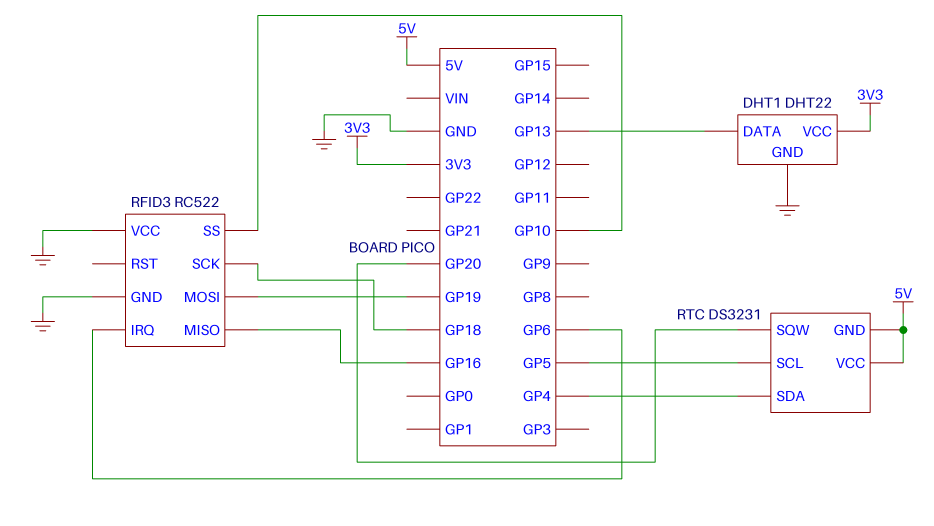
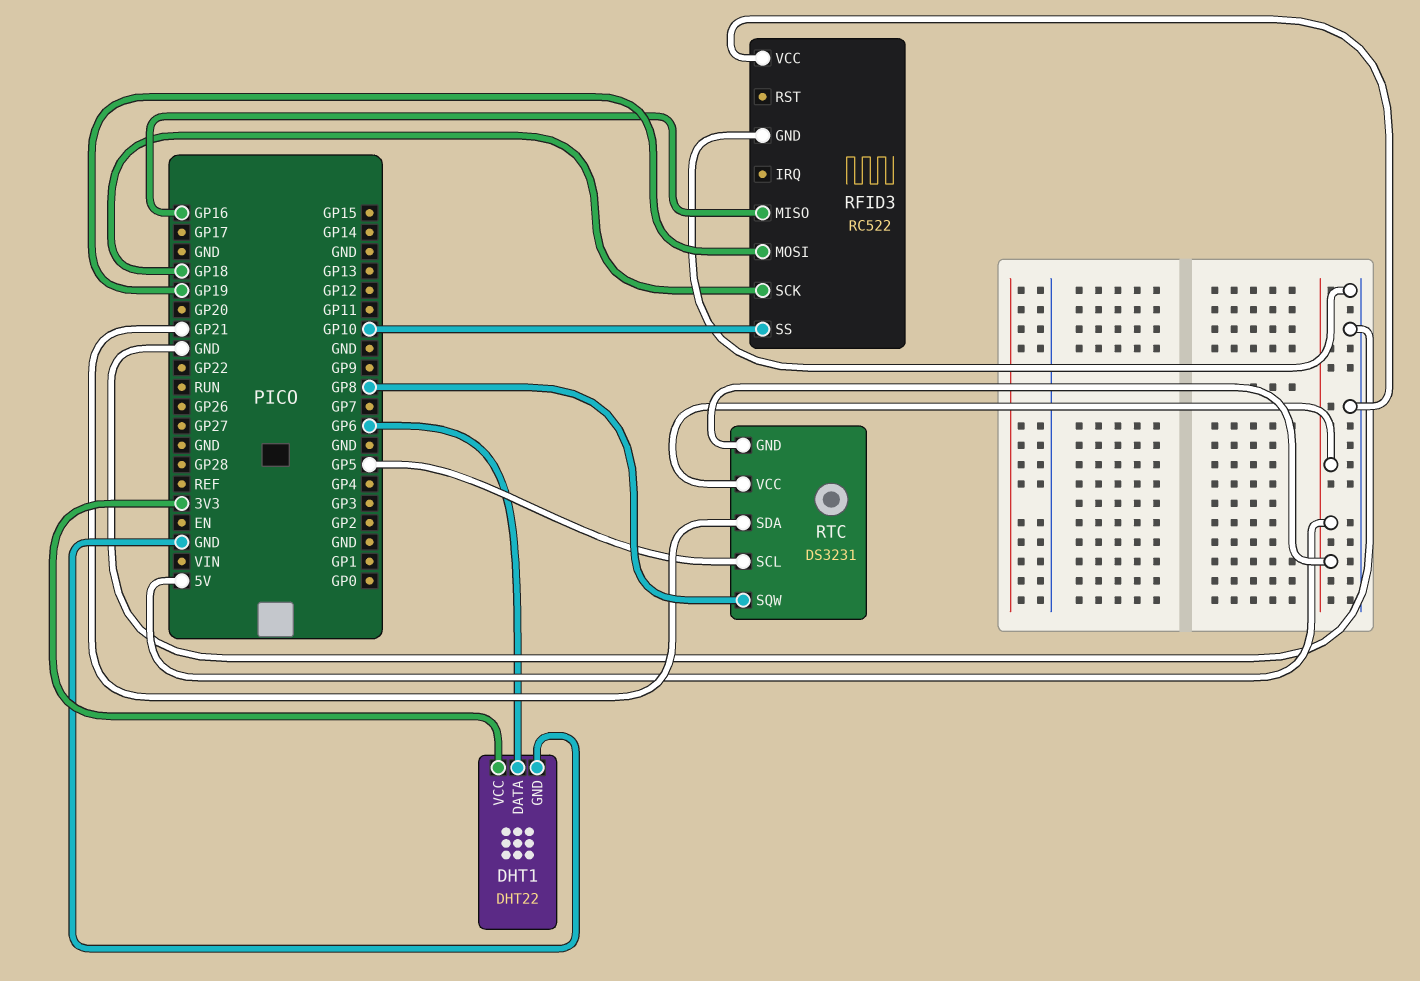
DHT1 pin DATA: GP13 -> GP6
RFID3 pin IRQ: GP6 -> none
RTC pin SDA: GP4 -> GP21
RTC pin SQW: GP20 -> GP8

